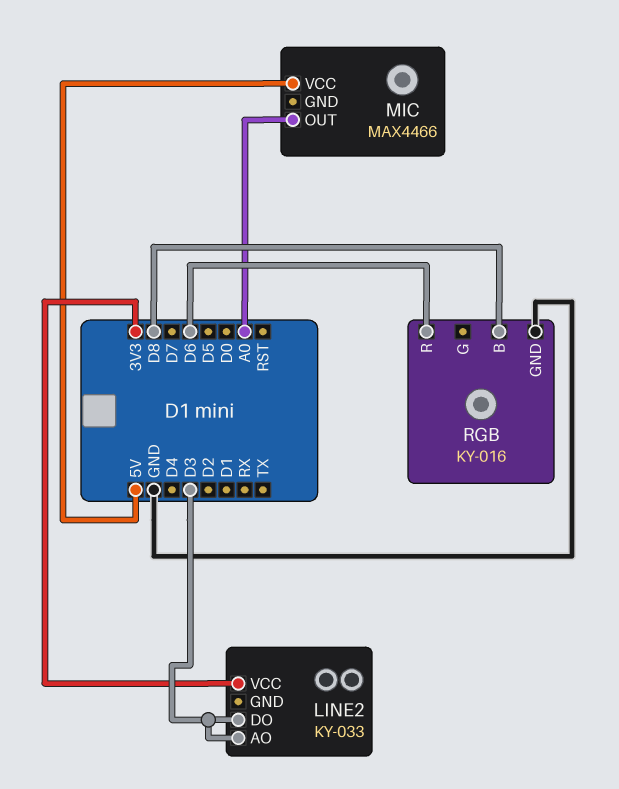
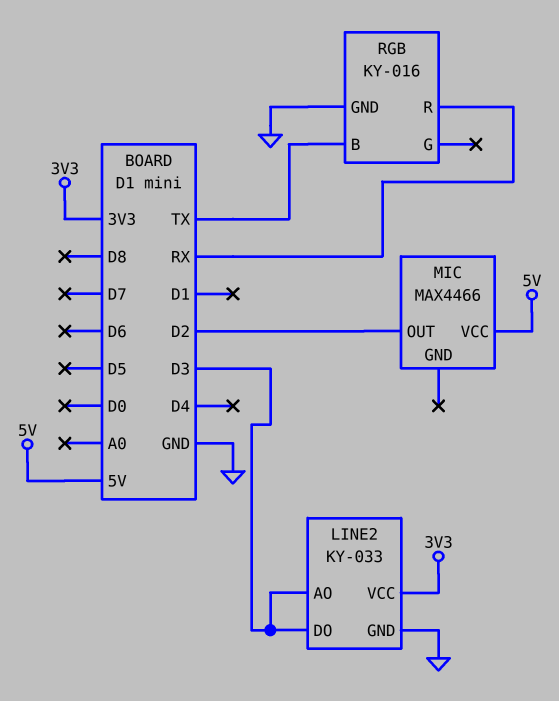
LINE2 pin GND: none -> GND
MIC pin OUT: A0 -> D2
RGB pin B: D8 -> TX
RGB pin R: D6 -> RX

